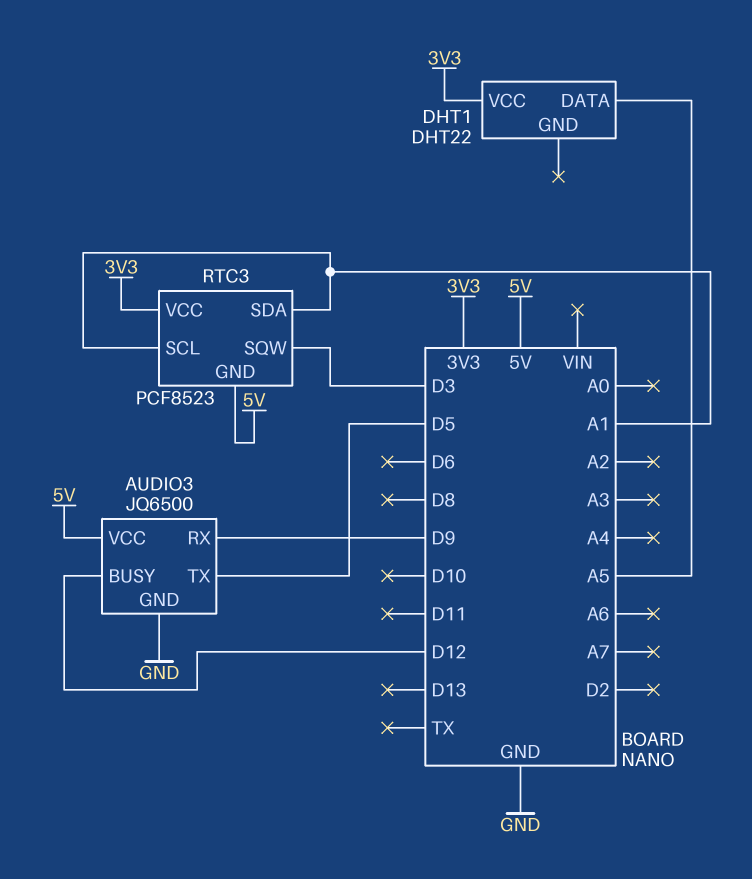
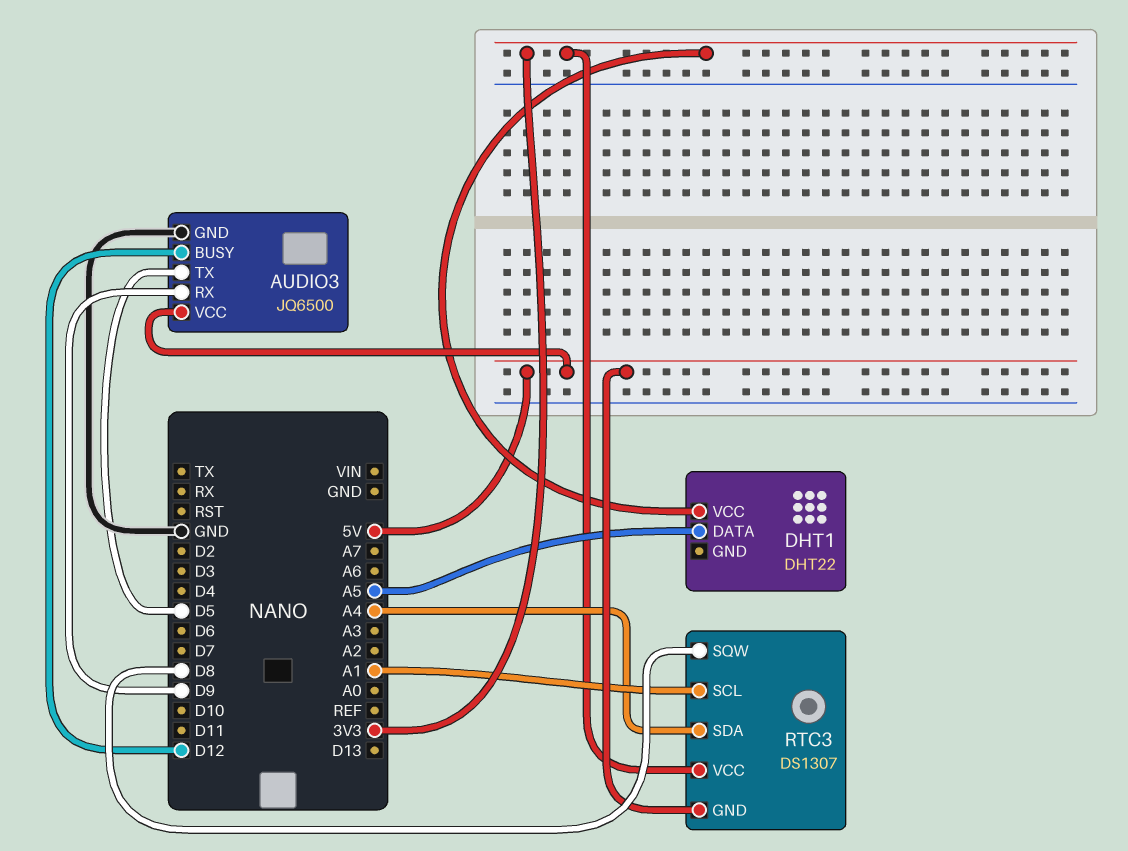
RTC3: PCF8523 -> DS1307
RTC3 pin SDA: A1 -> A4
RTC3 pin SQW: D3 -> D8

